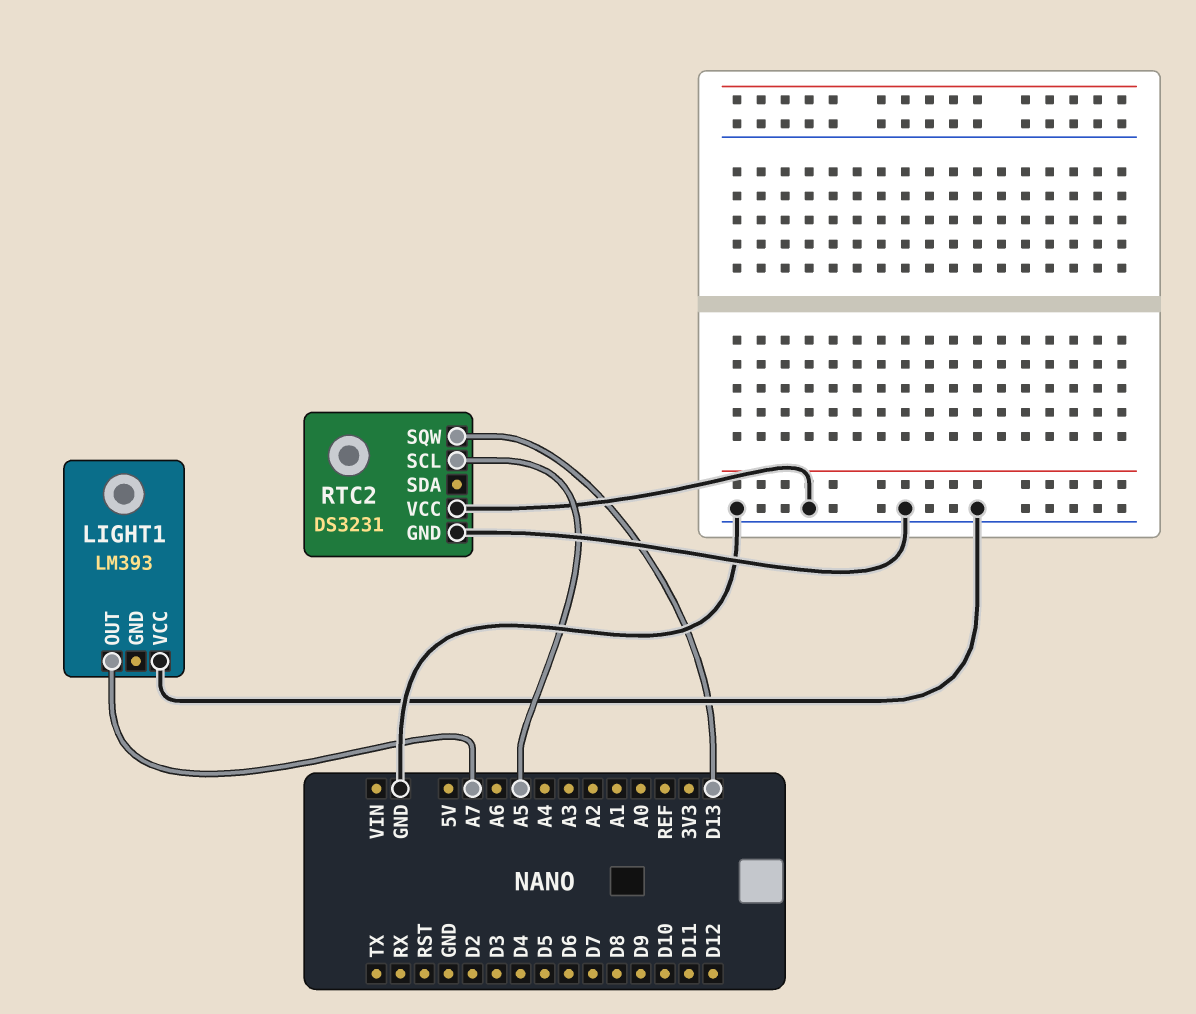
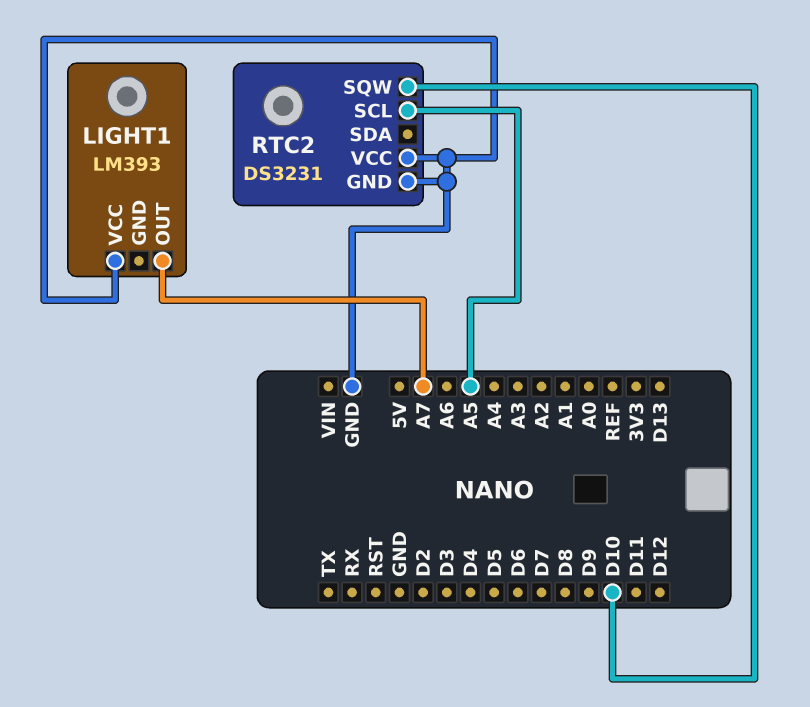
RTC2 pin SQW: D13 -> D10

